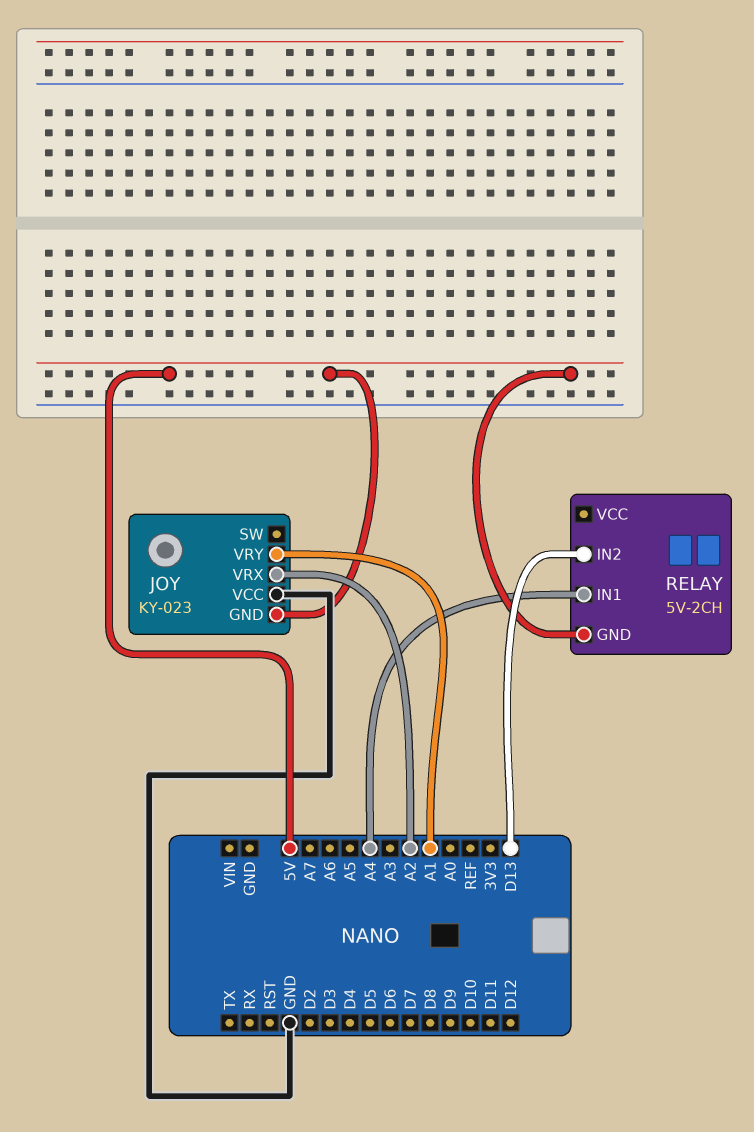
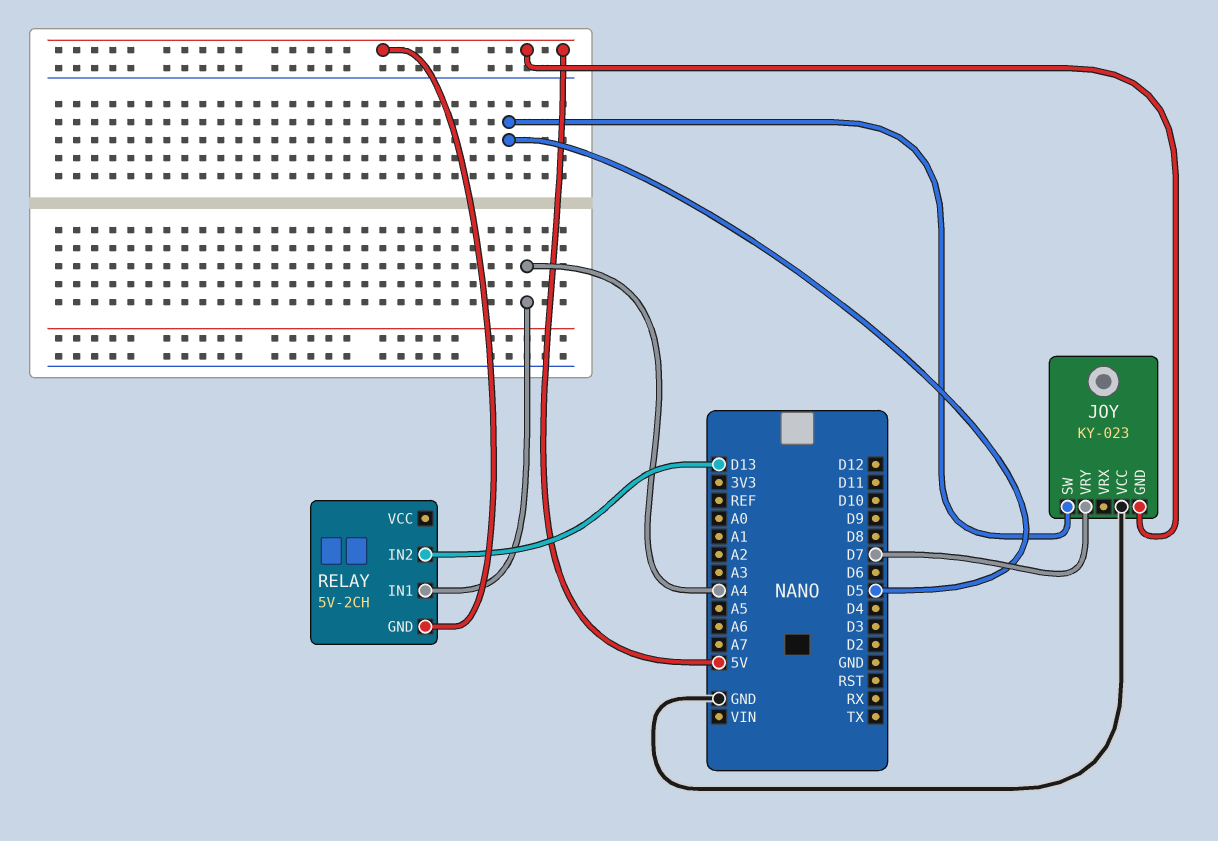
JOY pin SW: none -> D5
JOY pin VRX: A2 -> none
JOY pin VRY: A1 -> D7

